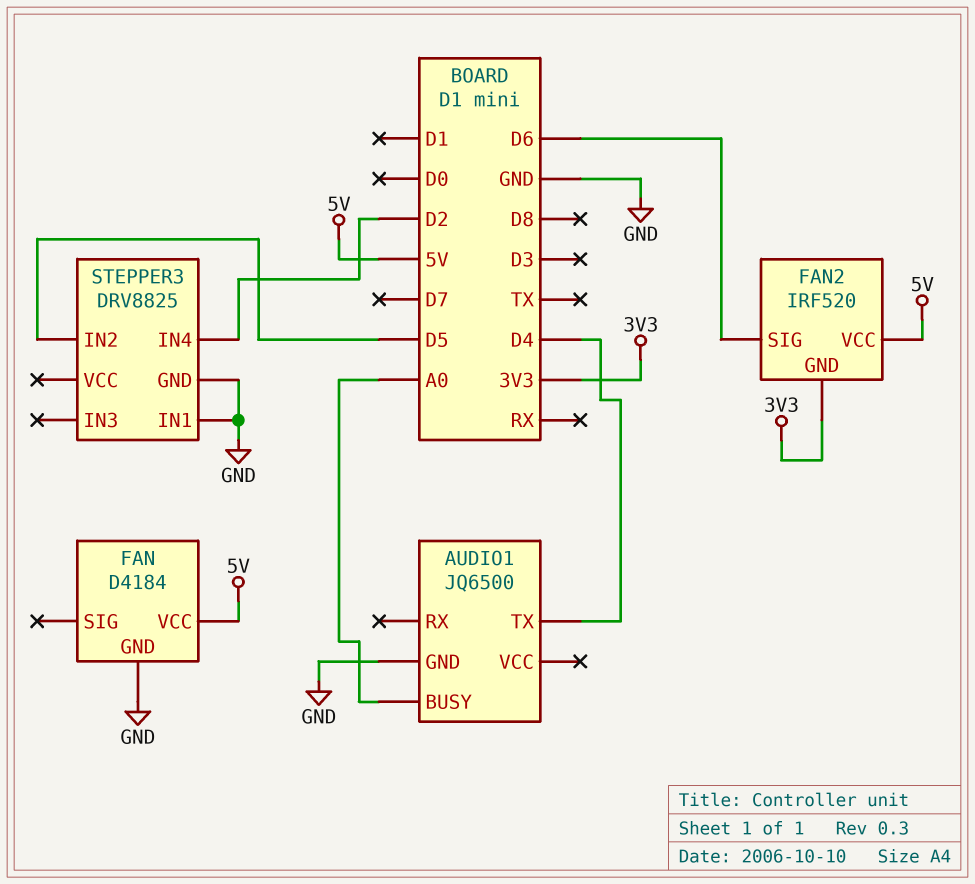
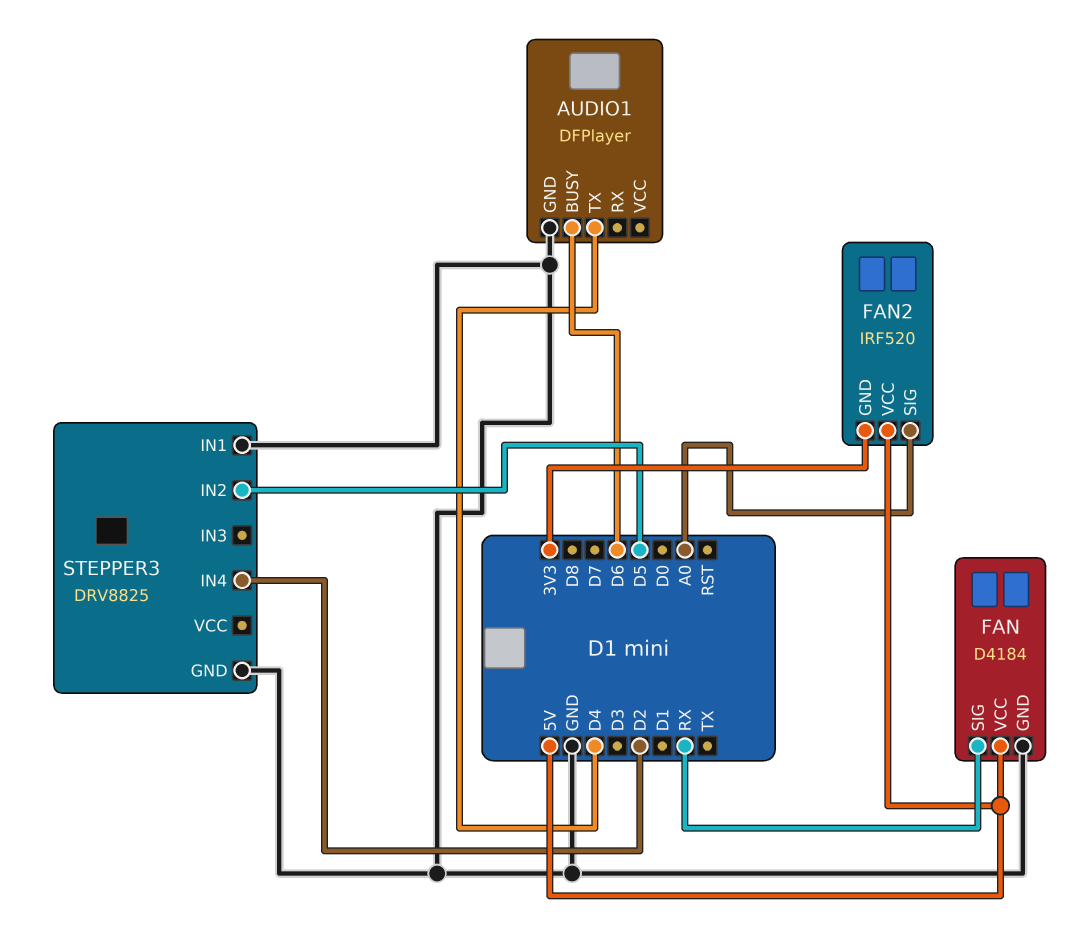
AUDIO1: JQ6500 -> DFPlayer
AUDIO1 pin BUSY: A0 -> D6
FAN pin SIG: none -> RX
FAN2 pin SIG: D6 -> A0

